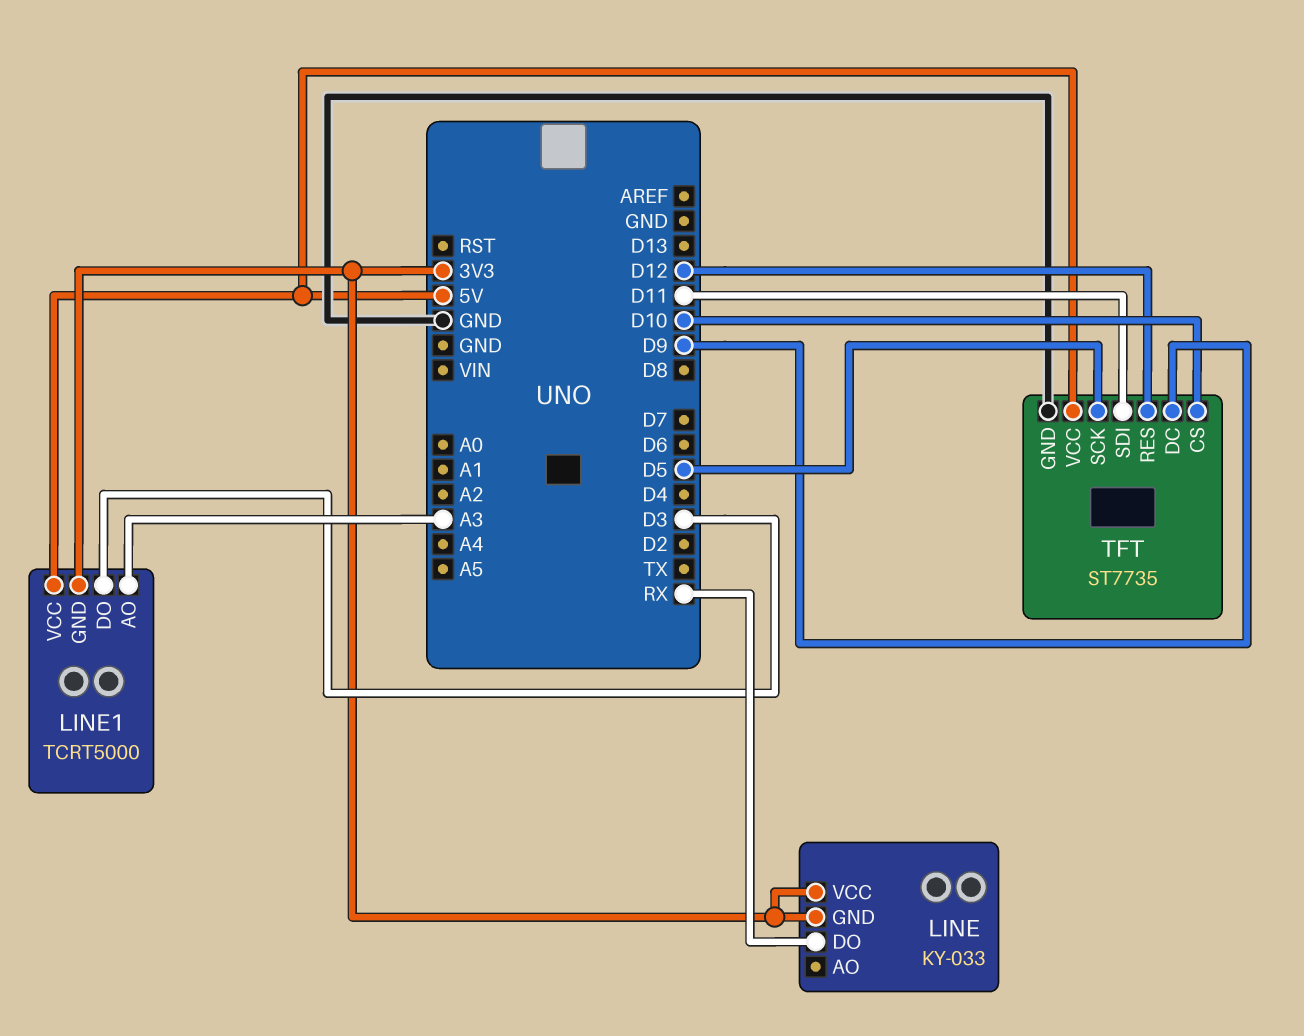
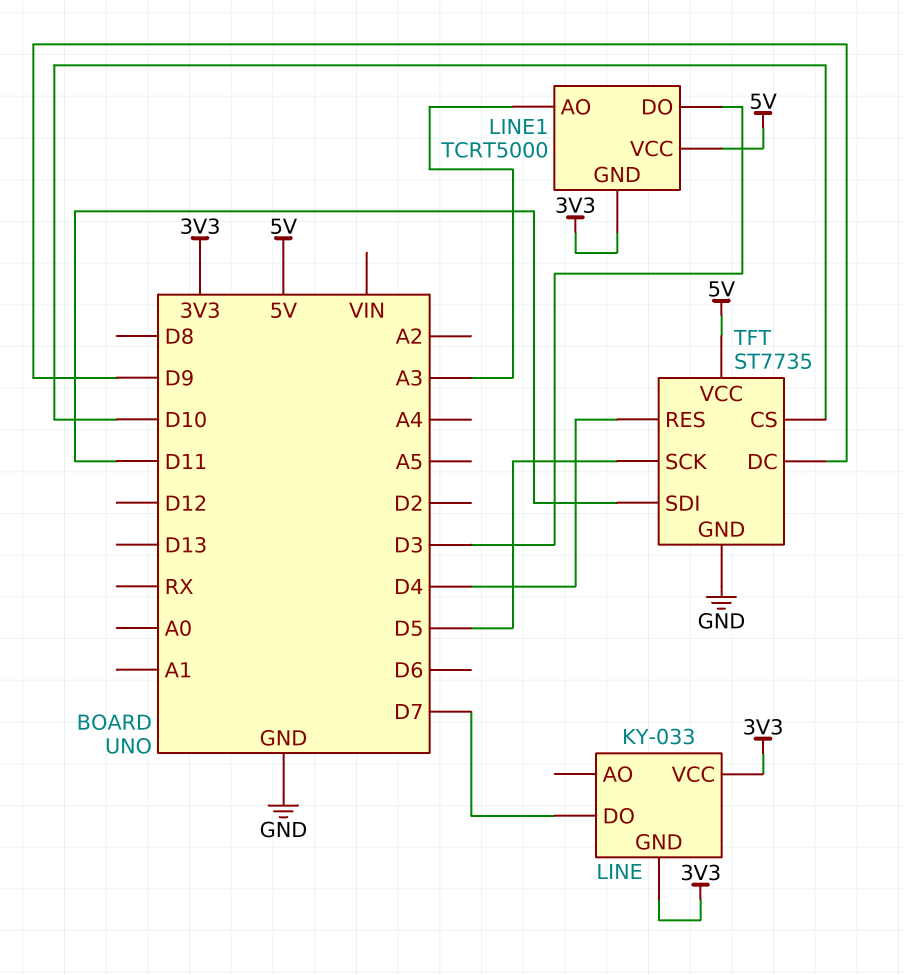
LINE pin DO: RX -> D7
TFT pin RES: D12 -> D4

